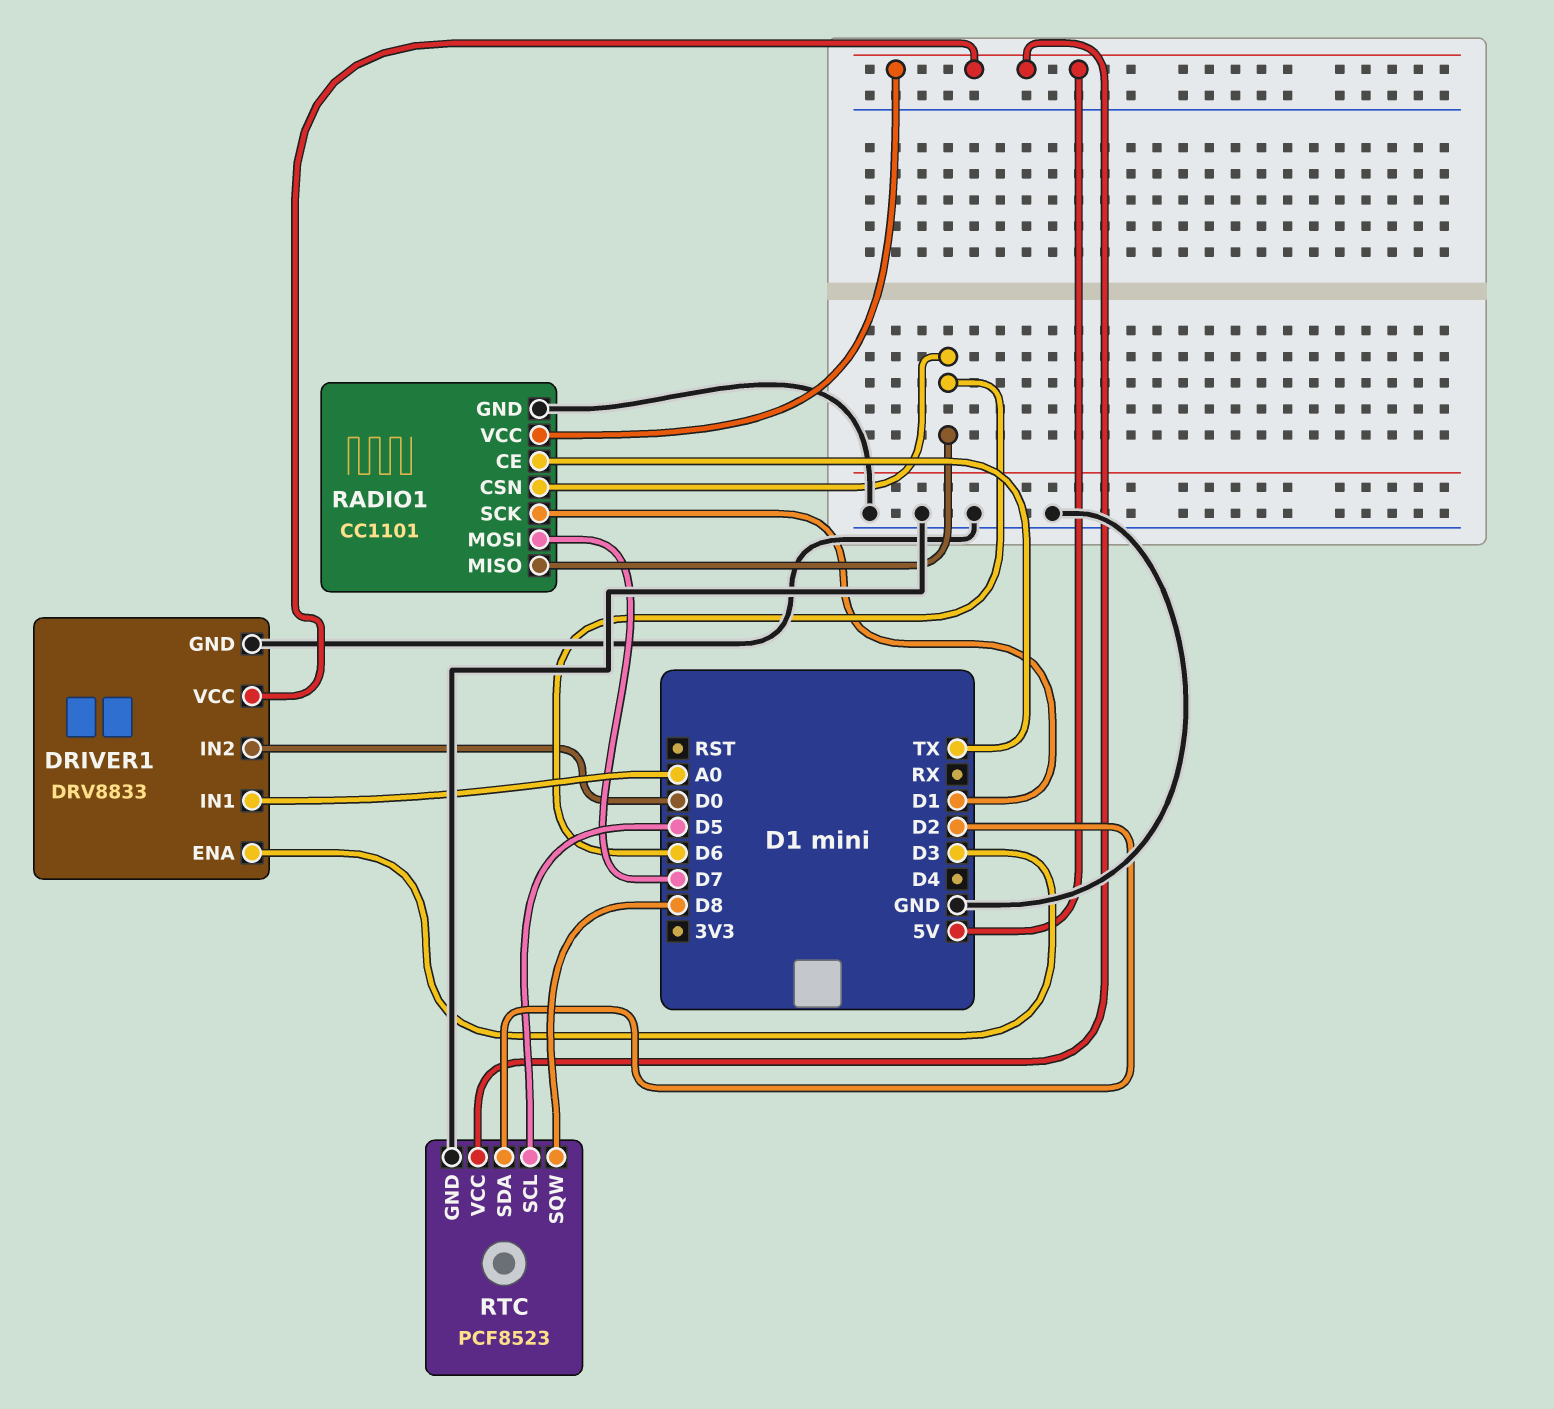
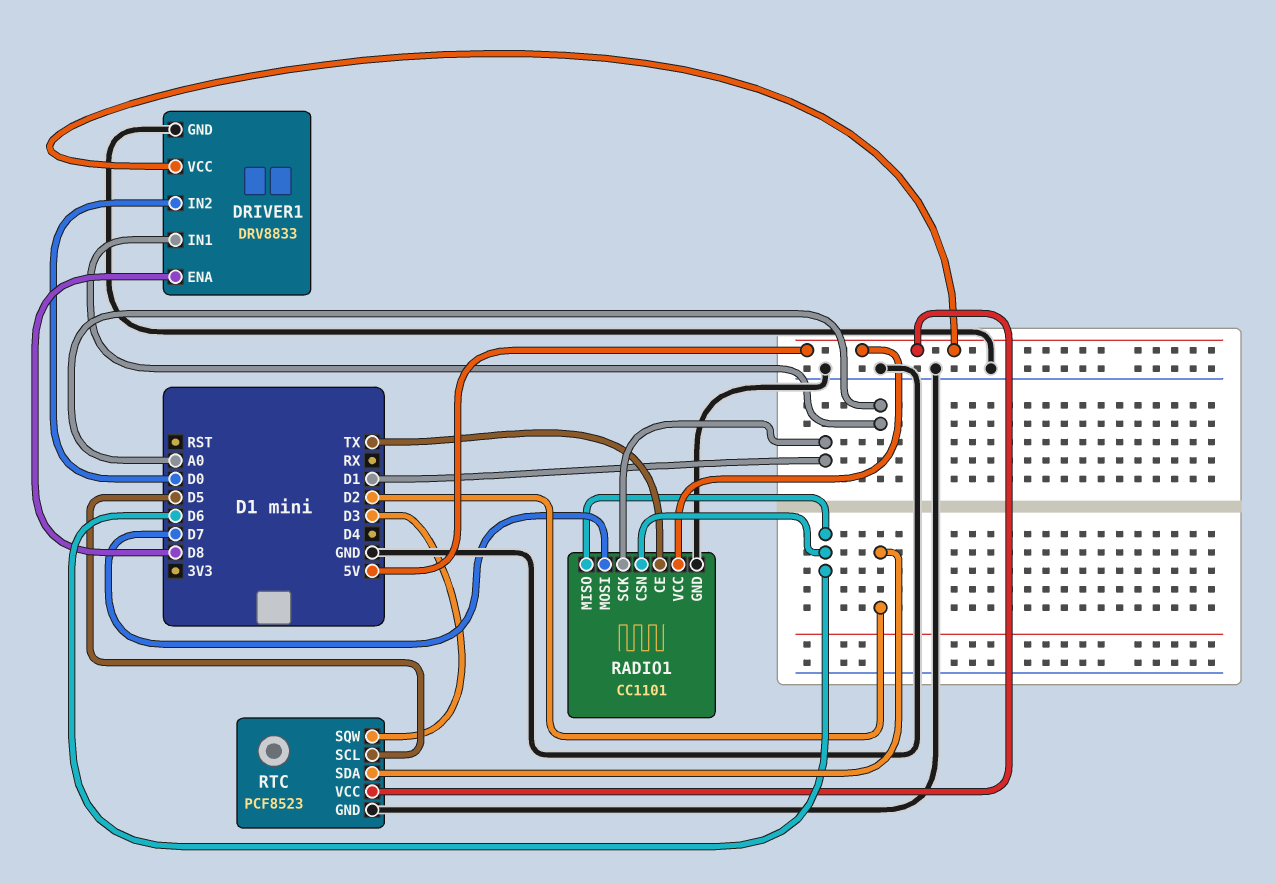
DRIVER1 pin ENA: D3 -> D8
RTC pin SQW: D8 -> D3

